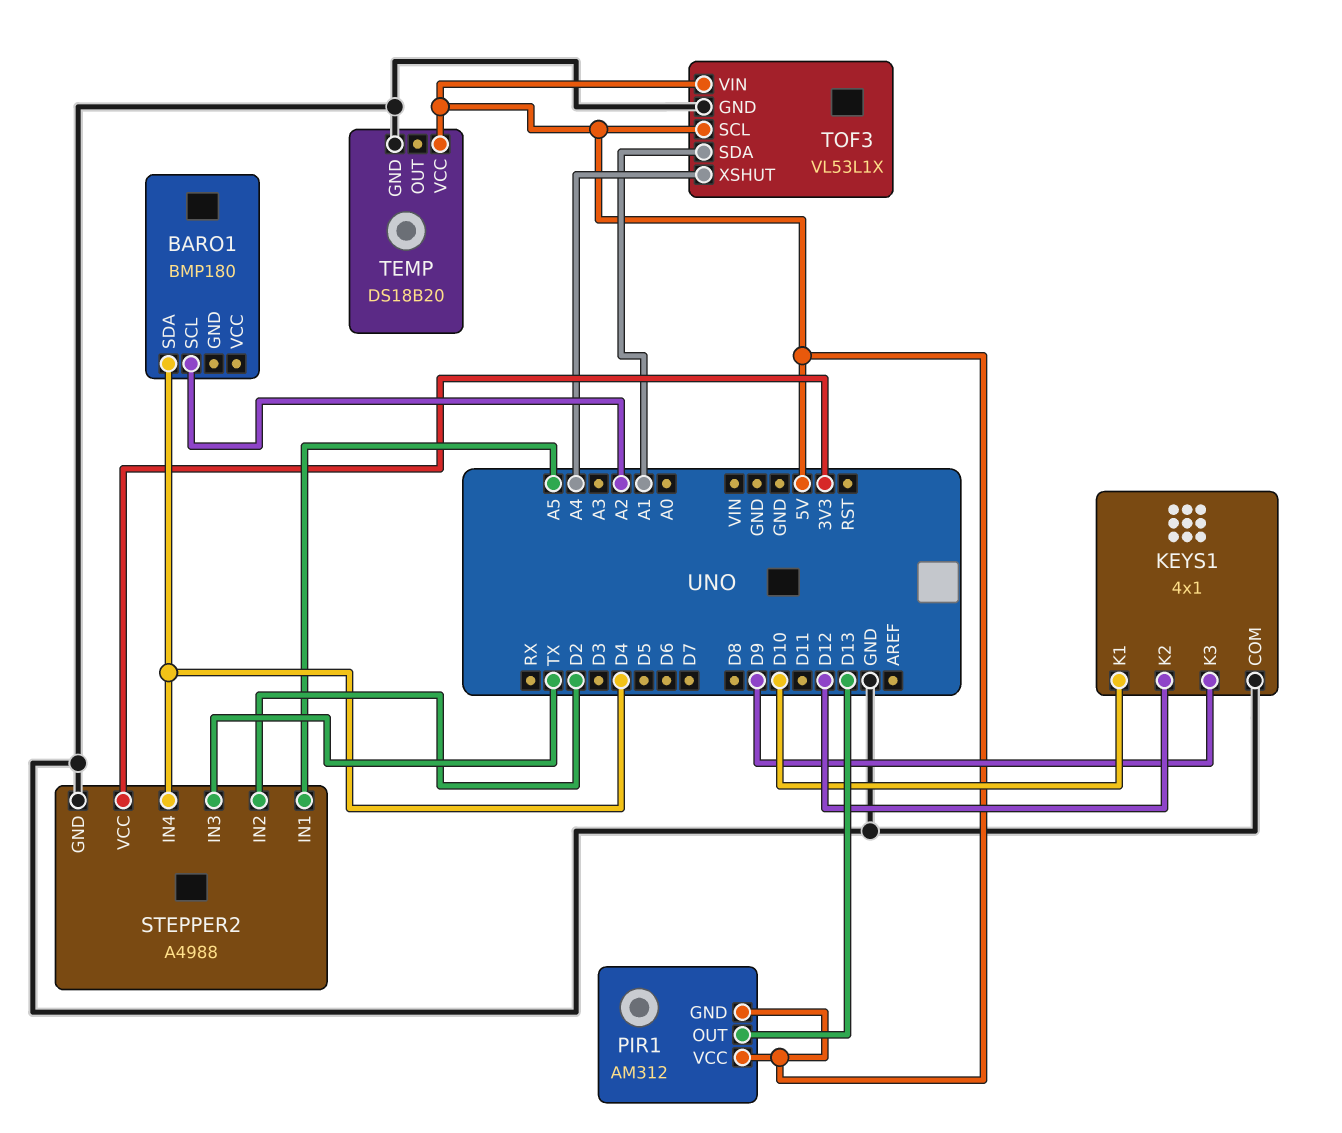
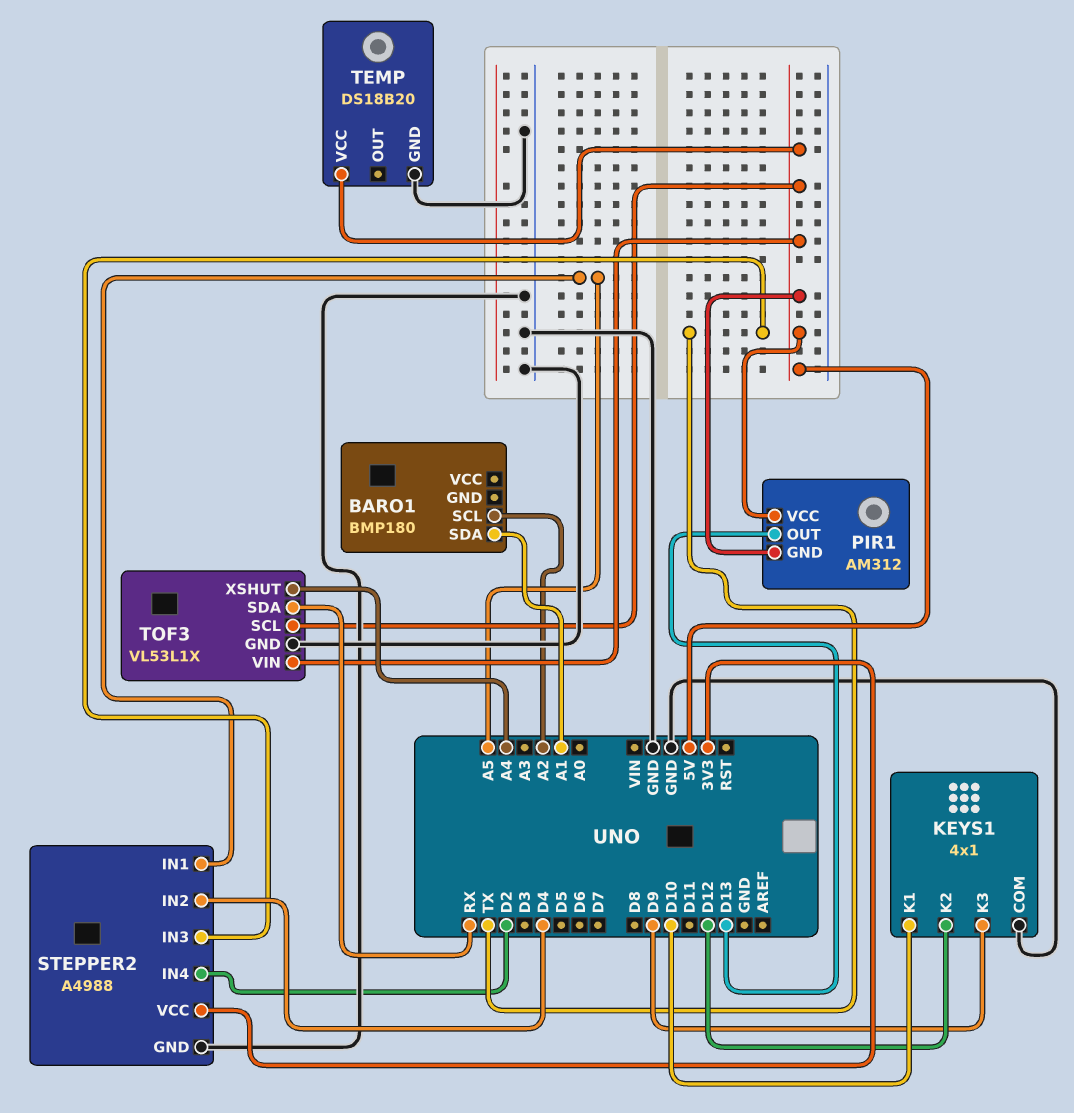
BARO1 pin SDA: D4 -> A1
STEPPER2 pin IN2: D2 -> D4
STEPPER2 pin IN4: D4 -> D2
TOF3 pin SDA: A1 -> RX

